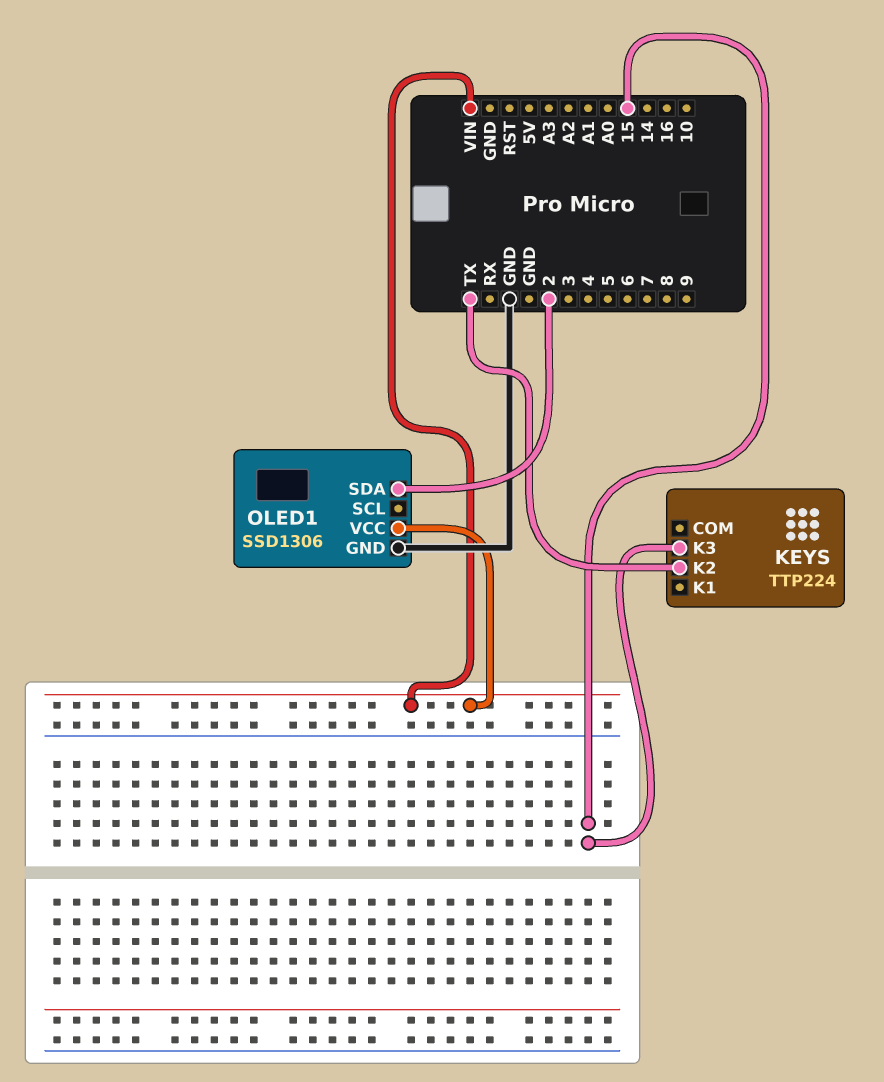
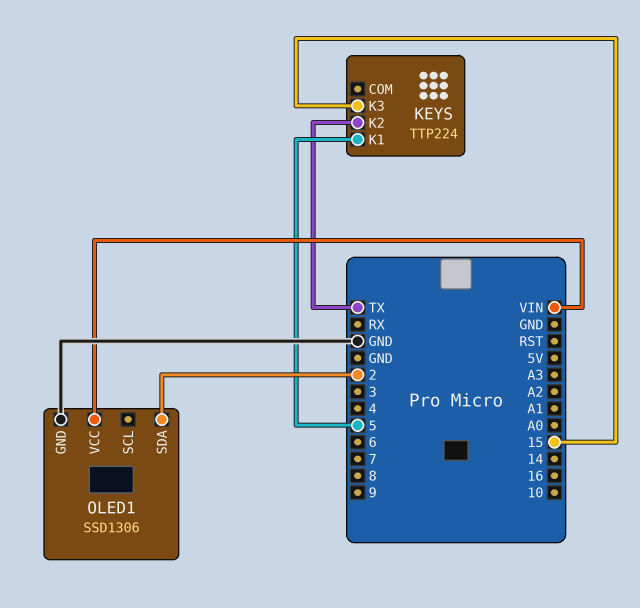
KEYS pin K1: none -> 5

